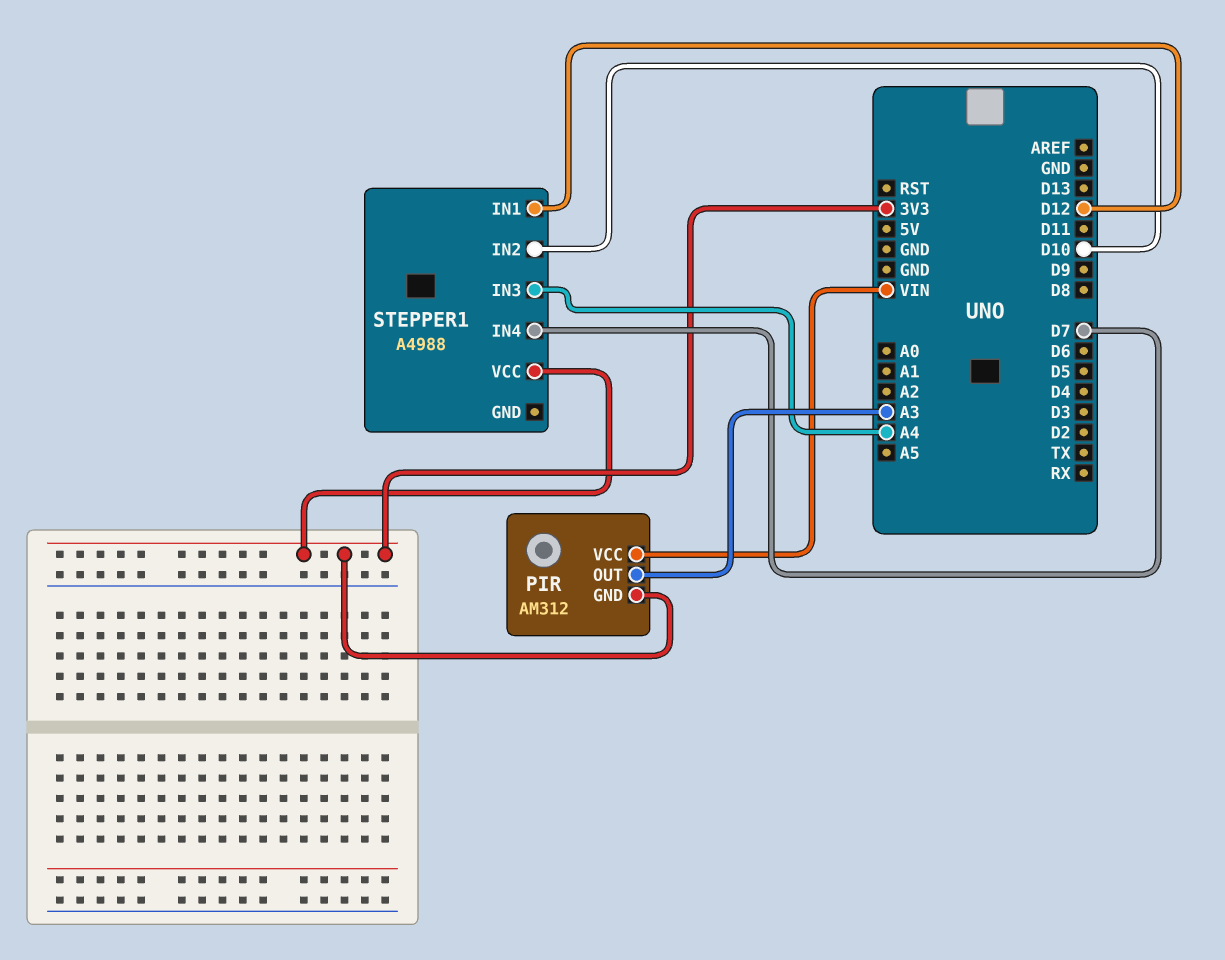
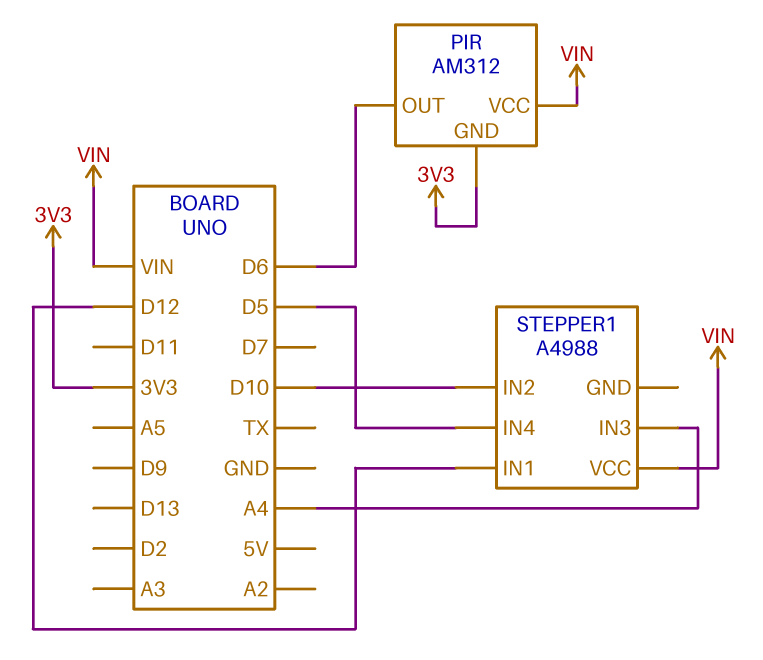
PIR pin OUT: A3 -> D6
STEPPER1 pin IN4: D7 -> D5
STEPPER1 pin VCC: 3V3 -> VIN

